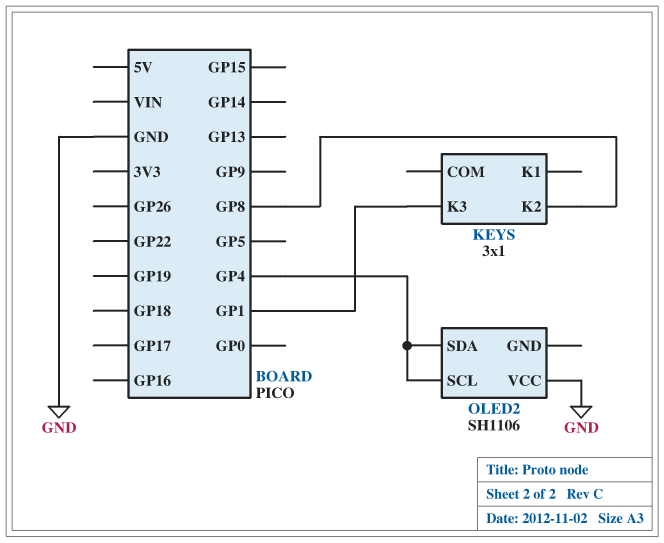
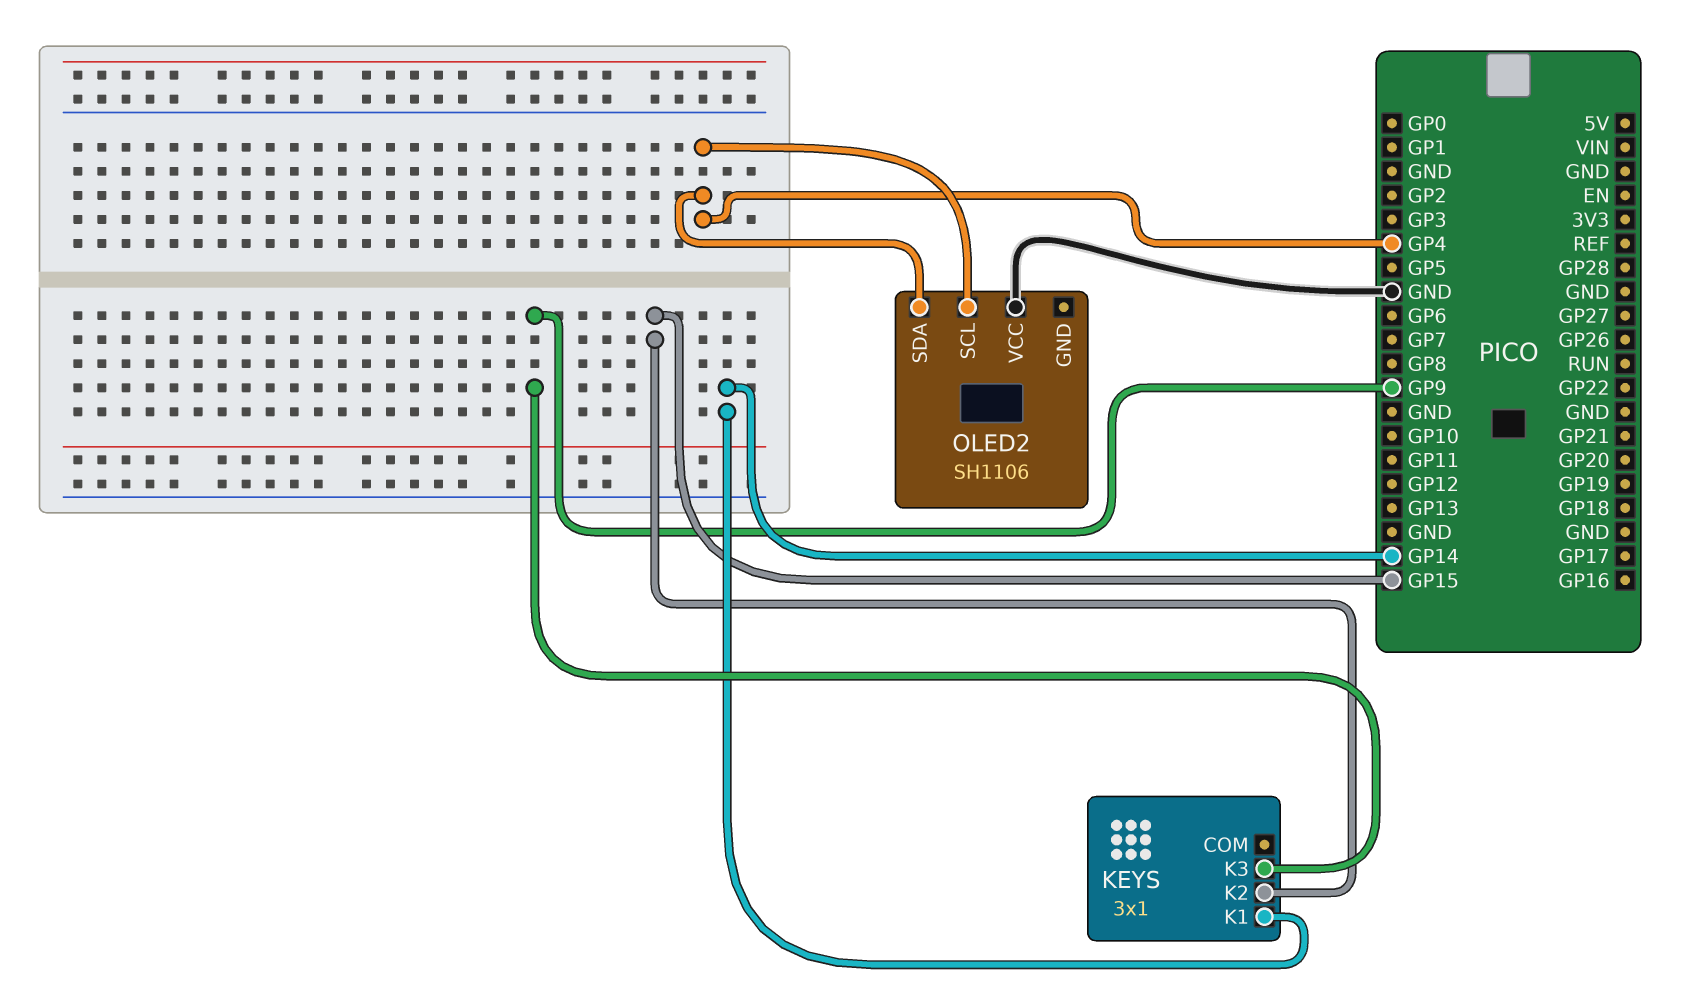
KEYS pin K1: none -> GP14
KEYS pin K2: GP8 -> GP15
KEYS pin K3: GP1 -> GP9

